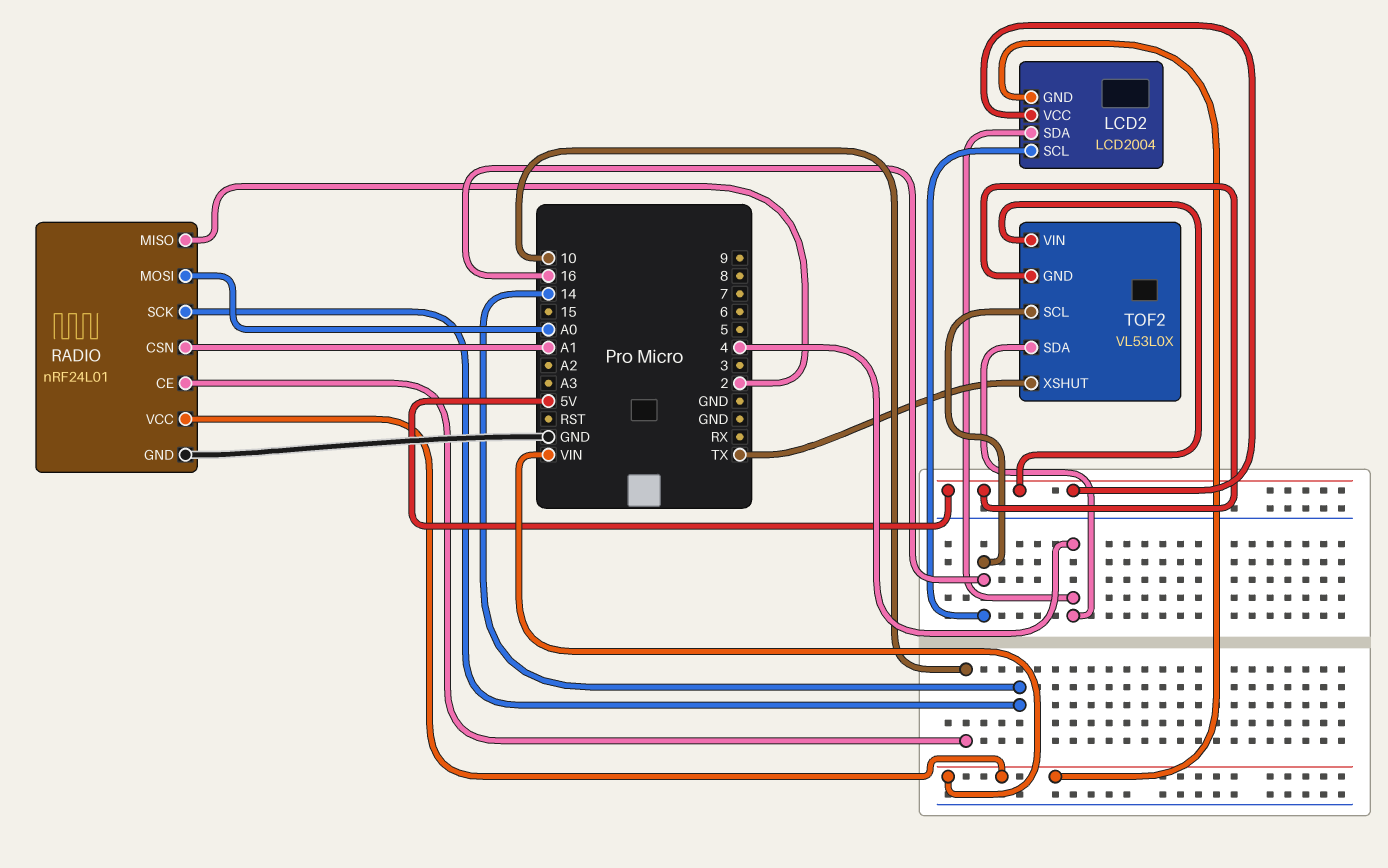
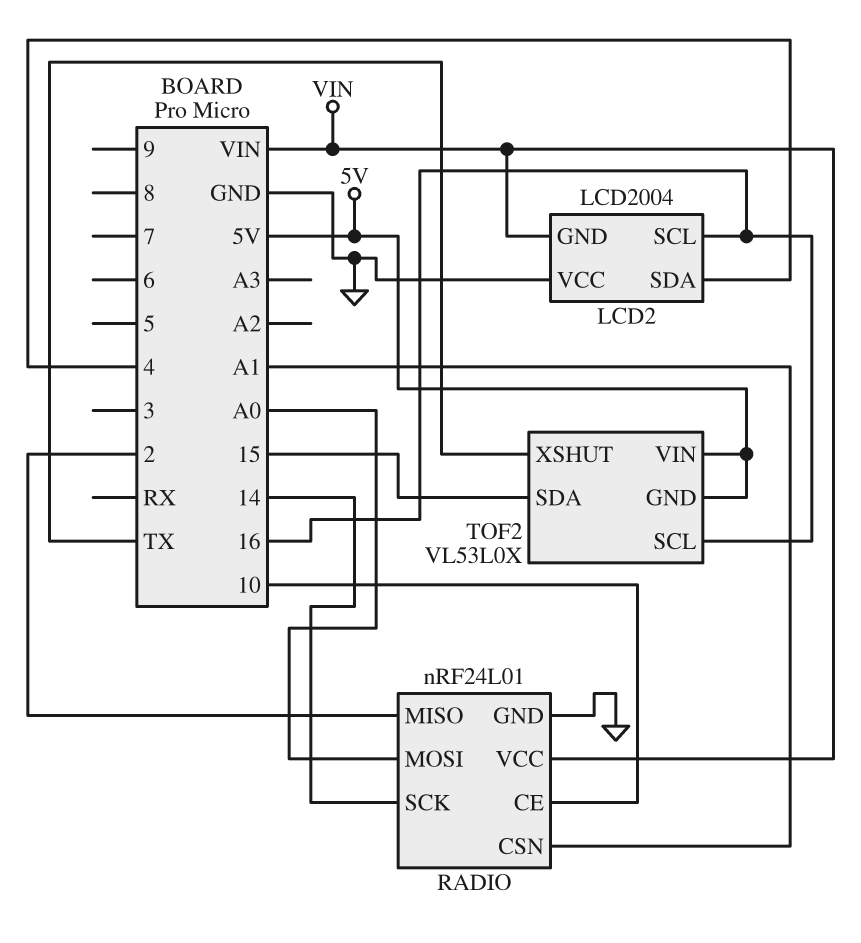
LCD2 pin VCC: 5V -> GND
TOF2 pin SDA: 4 -> 15

